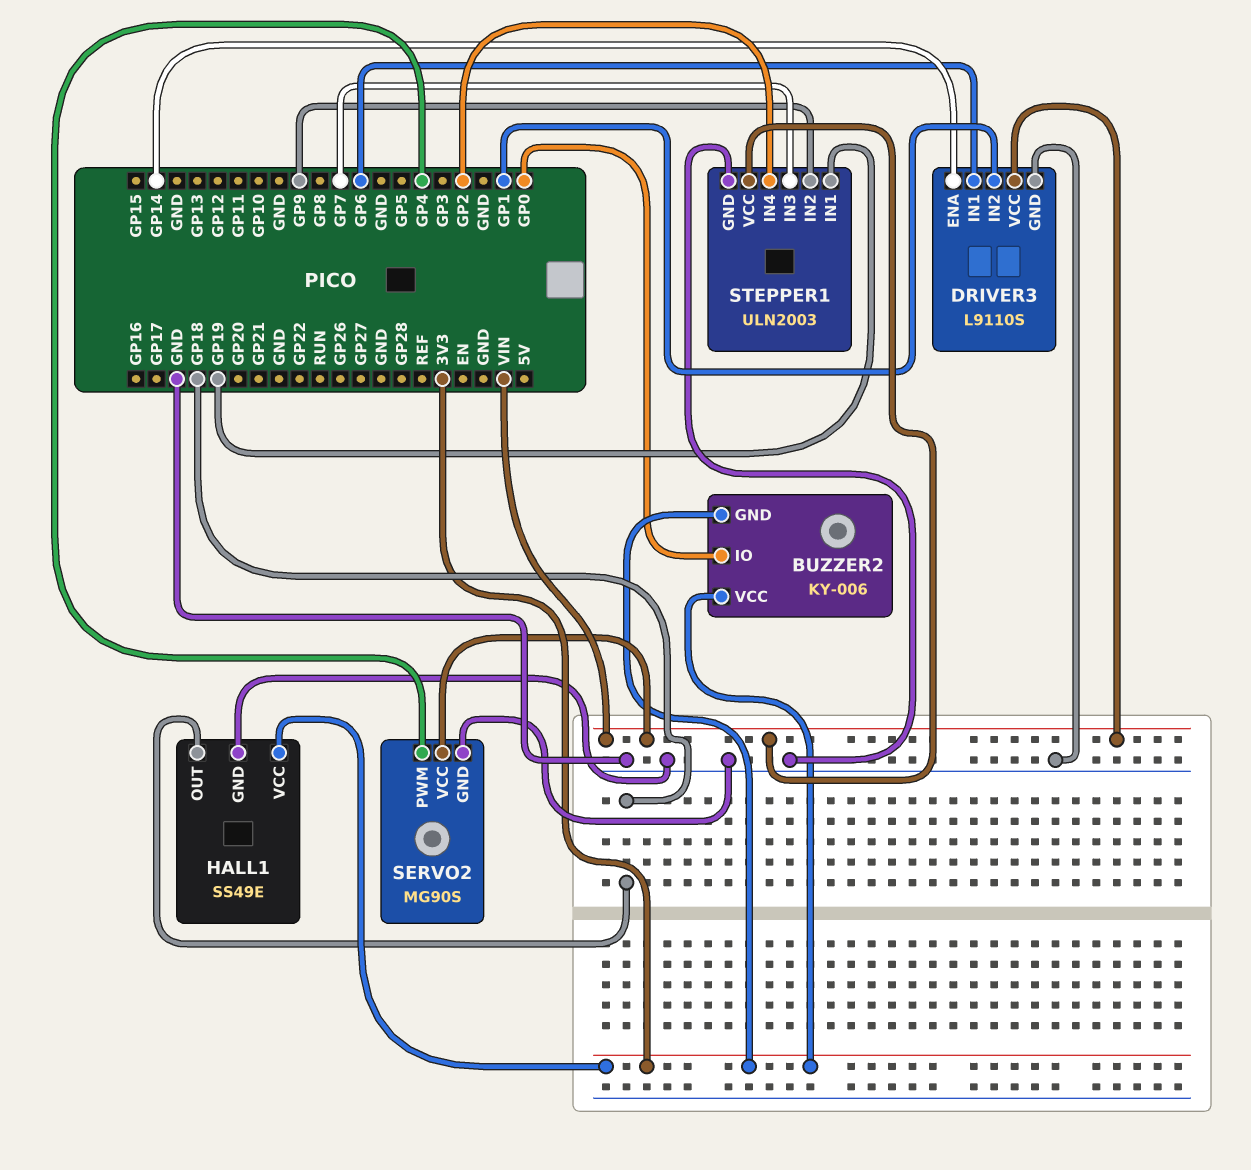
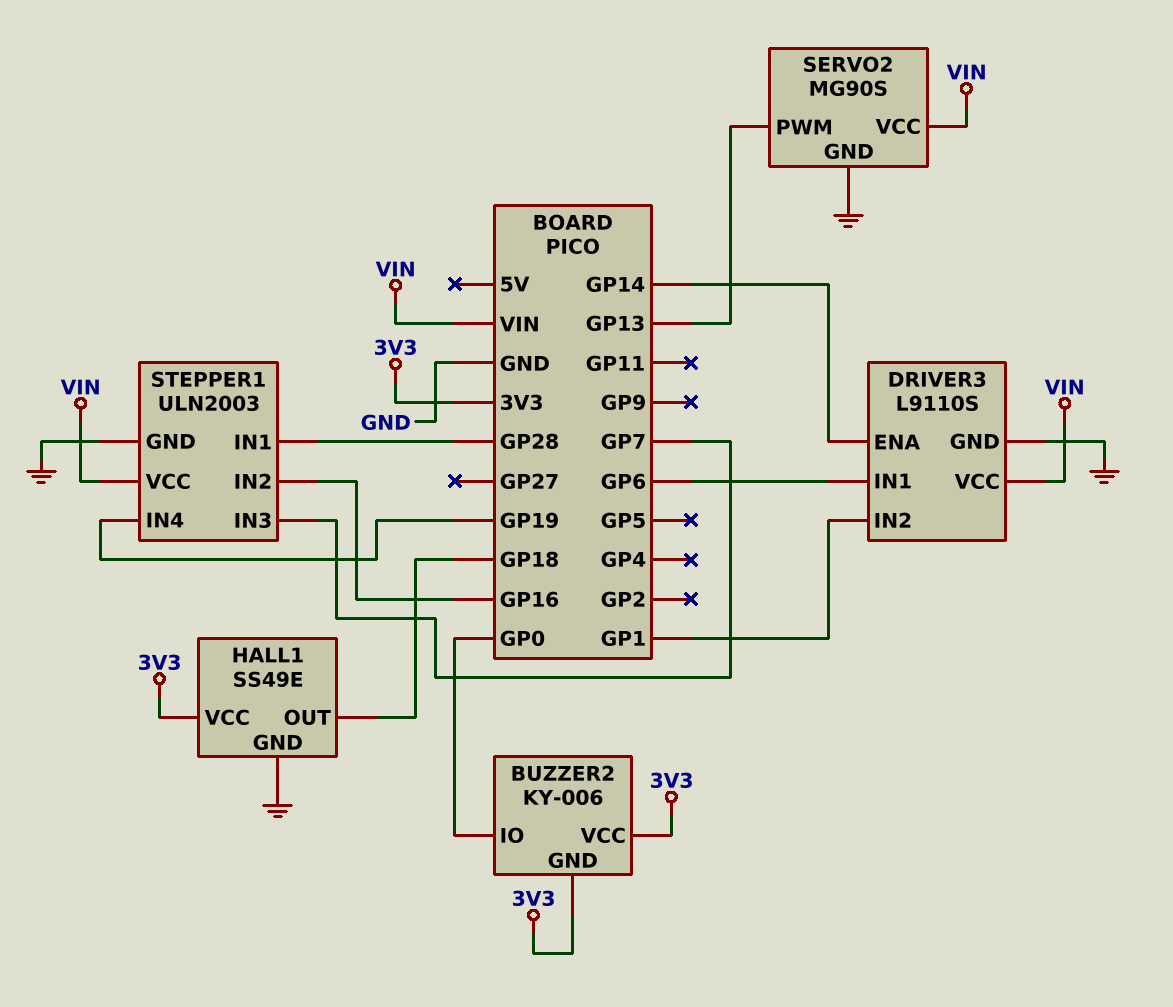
SERVO2 pin PWM: GP4 -> GP13
STEPPER1 pin IN1: GP19 -> GP28
STEPPER1 pin IN2: GP9 -> GP16
STEPPER1 pin IN4: GP2 -> GP19

